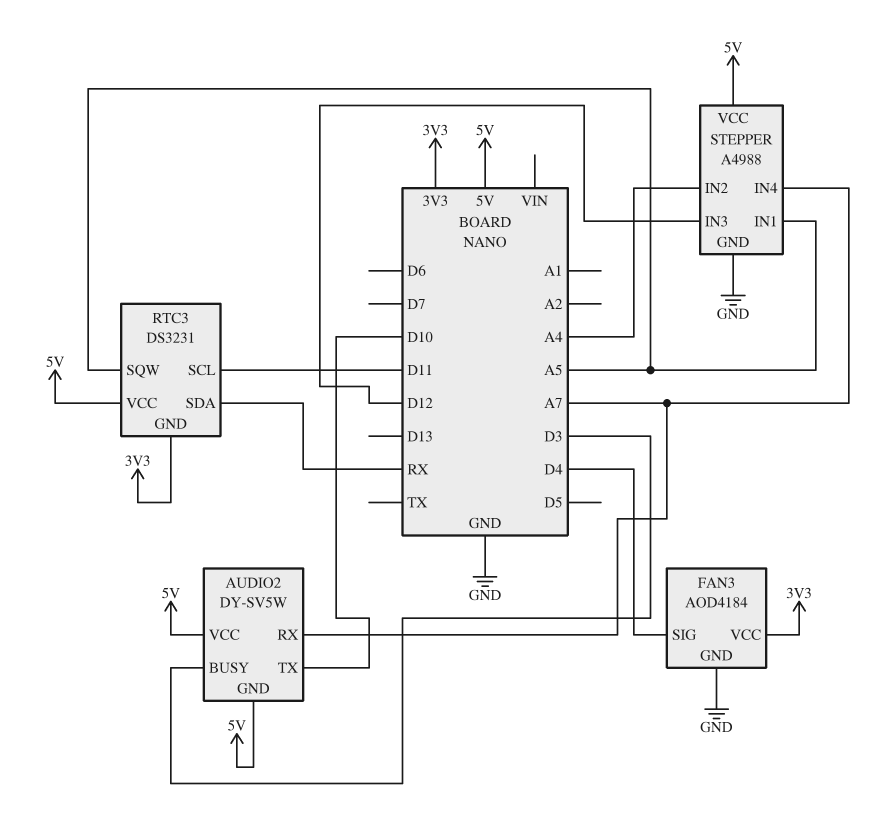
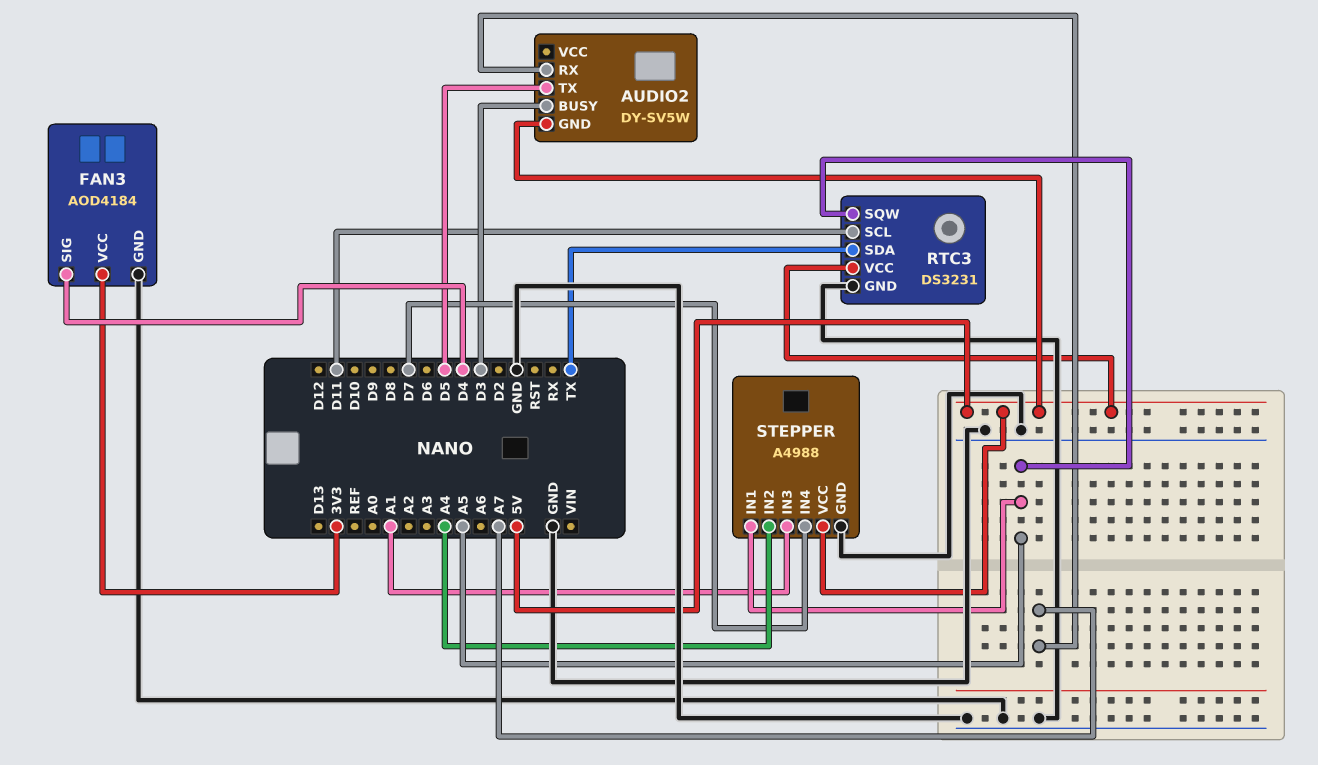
AUDIO2 pin TX: D10 -> D5
AUDIO2 pin VCC: 5V -> none
RTC3 pin GND: 3V3 -> GND
RTC3 pin SDA: RX -> TX
STEPPER pin IN3: D12 -> A1
STEPPER pin IN4: A7 -> D7

